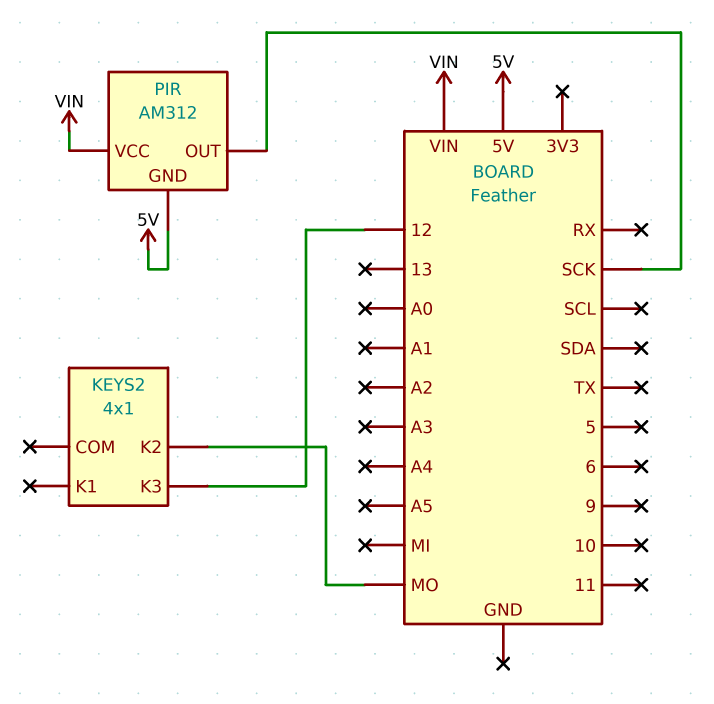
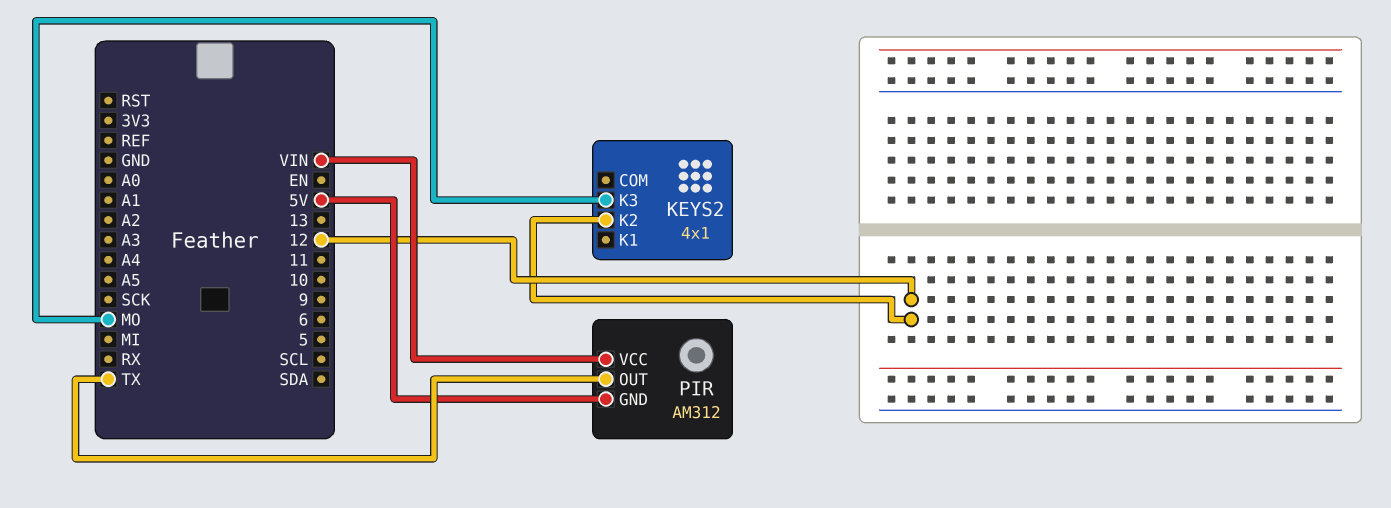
KEYS2 pin K2: MO -> 12
KEYS2 pin K3: 12 -> MO
PIR pin OUT: SCK -> TX

